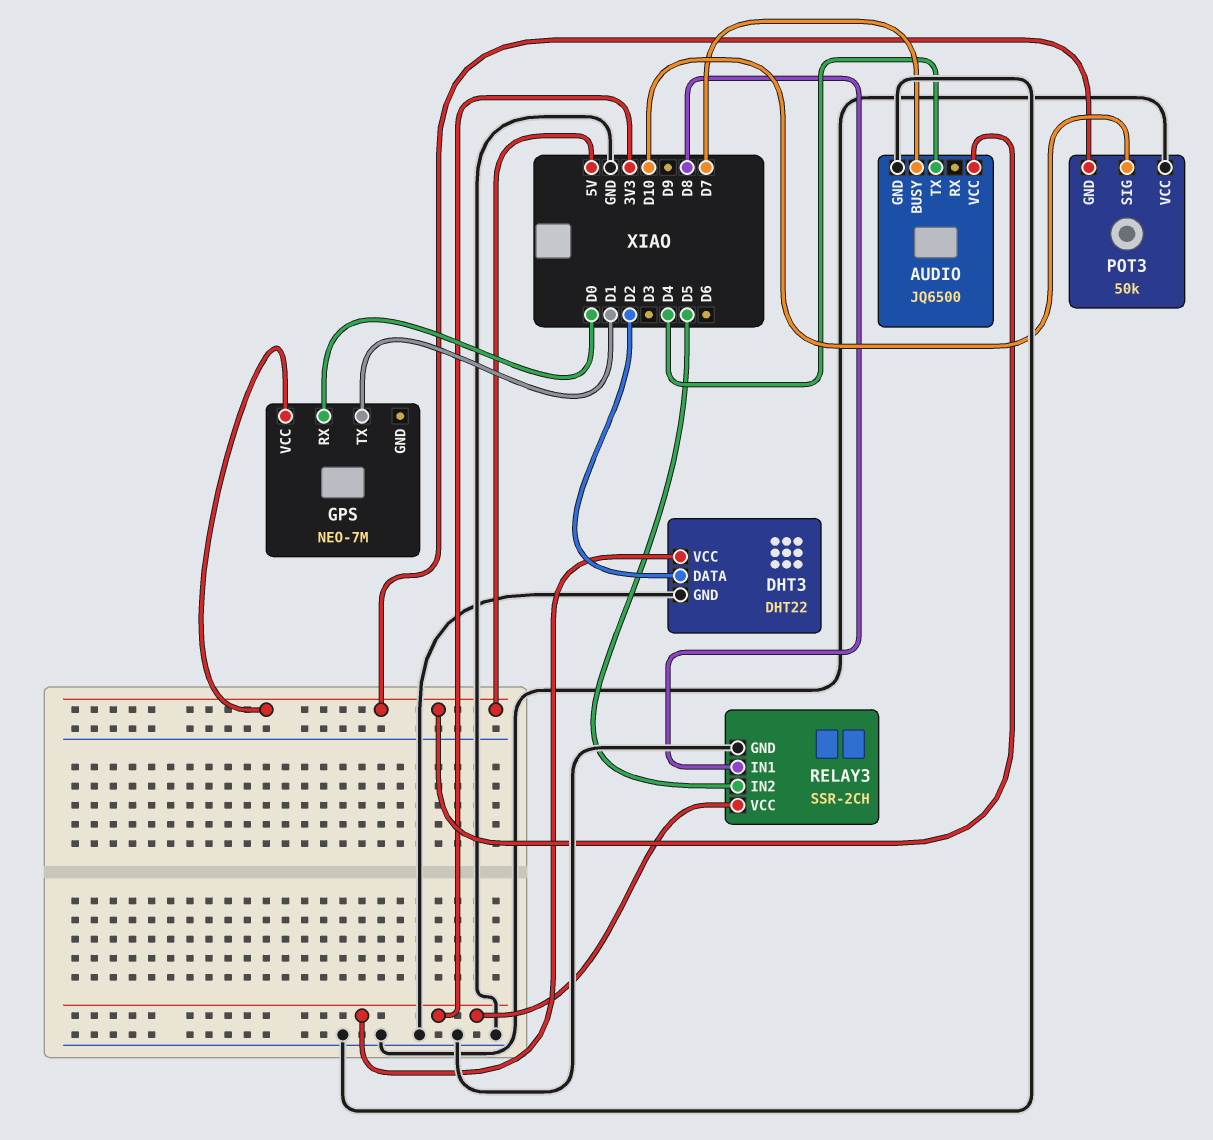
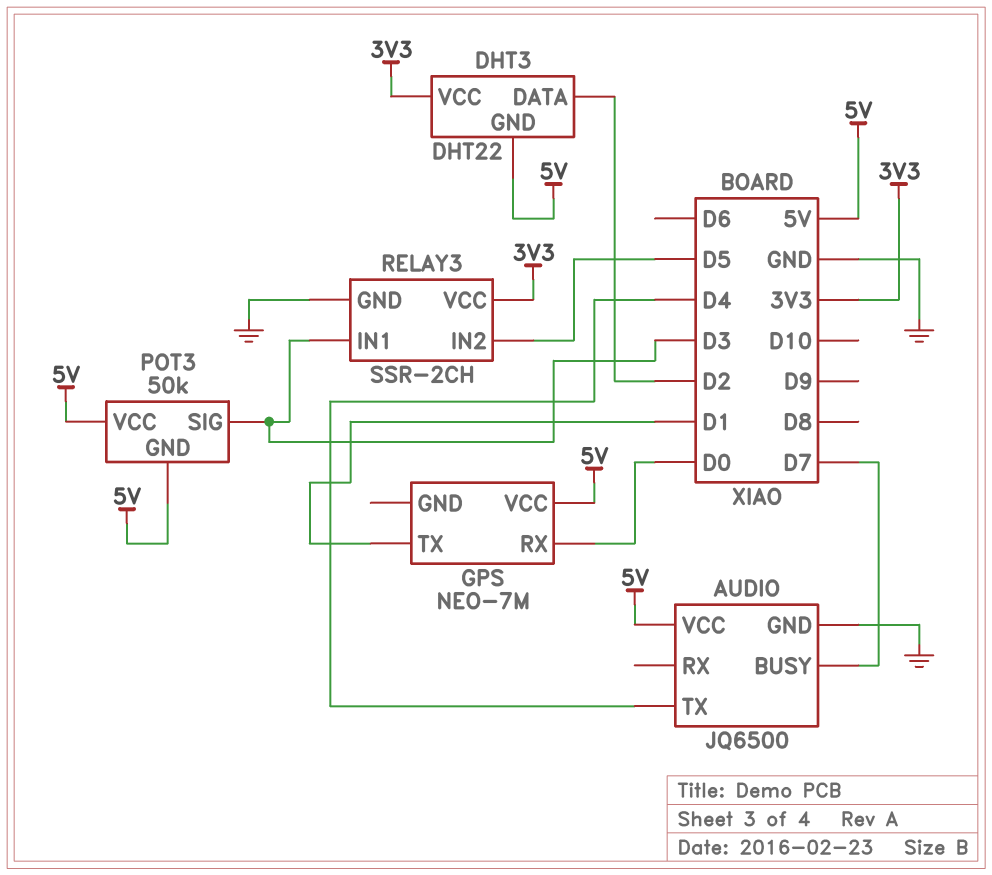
DHT3 pin GND: GND -> 5V
POT3 pin SIG: D10 -> D3
POT3 pin VCC: GND -> 5V
RELAY3 pin IN1: D8 -> D3

